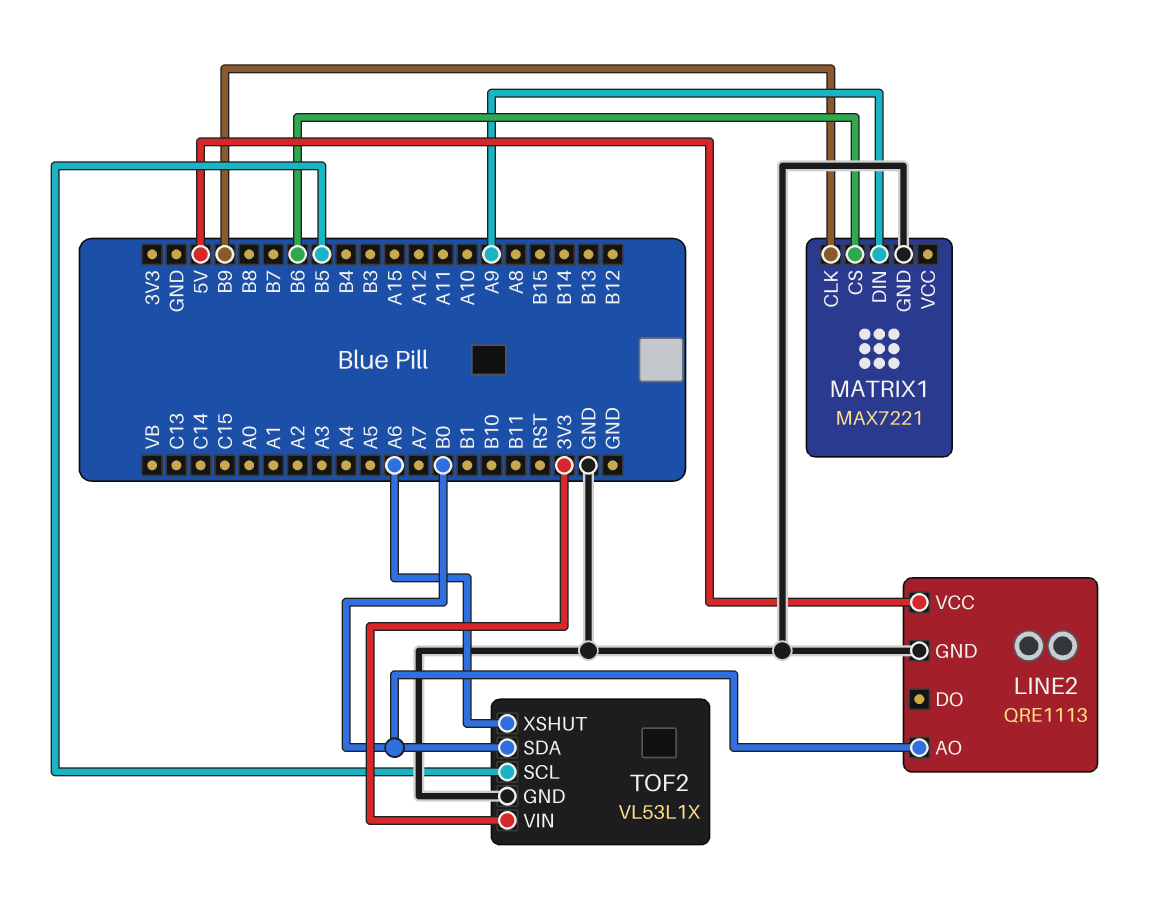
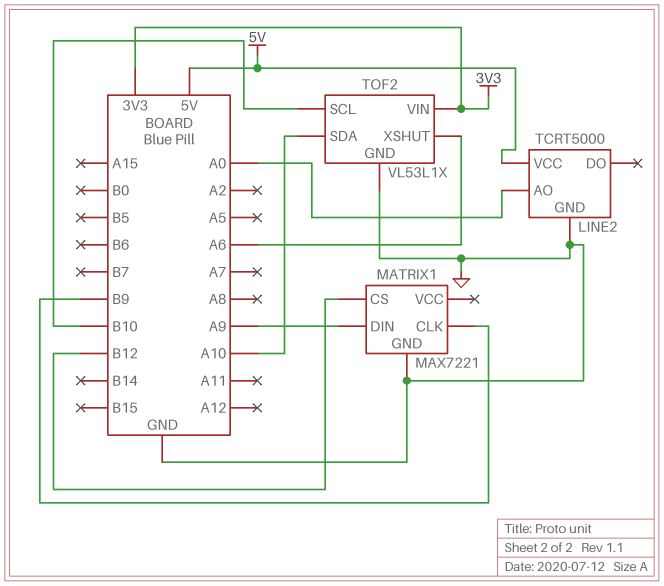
LINE2: QRE1113 -> TCRT5000
LINE2 pin AO: B0 -> A0
MATRIX1 pin CS: B6 -> B12
TOF2 pin SCL: B5 -> B10
TOF2 pin SDA: B0 -> A10

